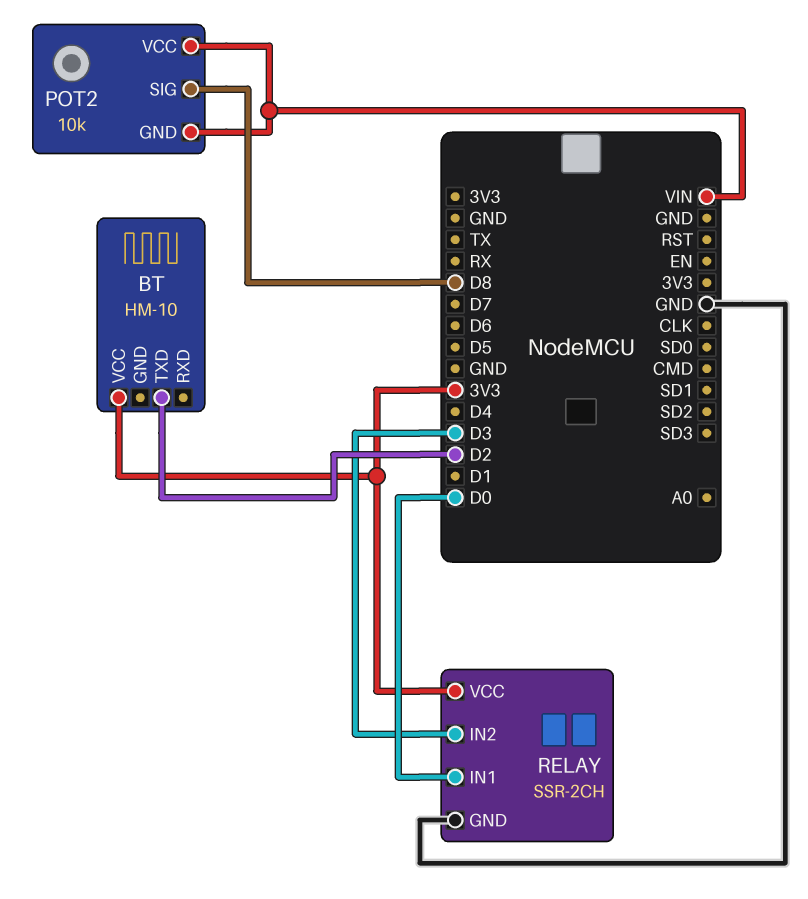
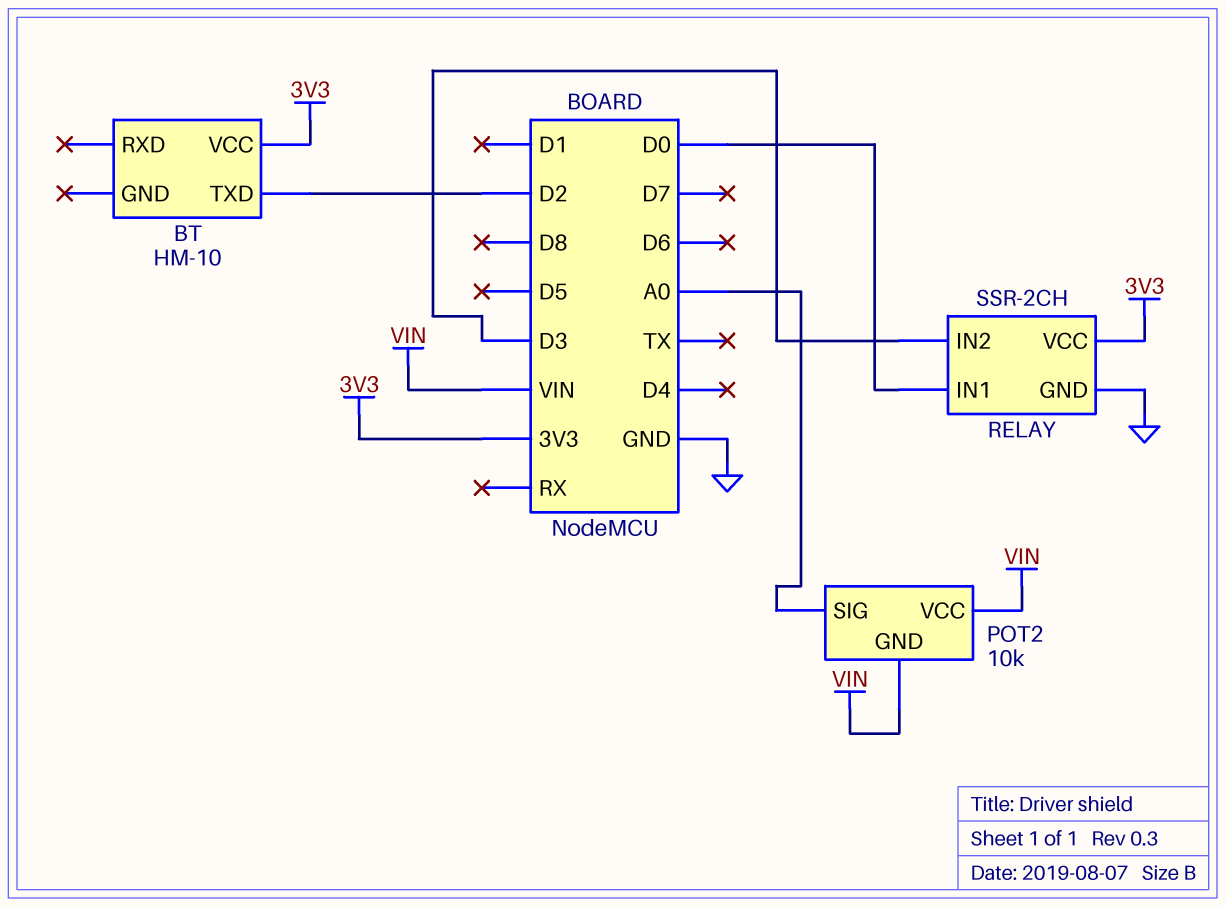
POT2 pin SIG: D8 -> A0

